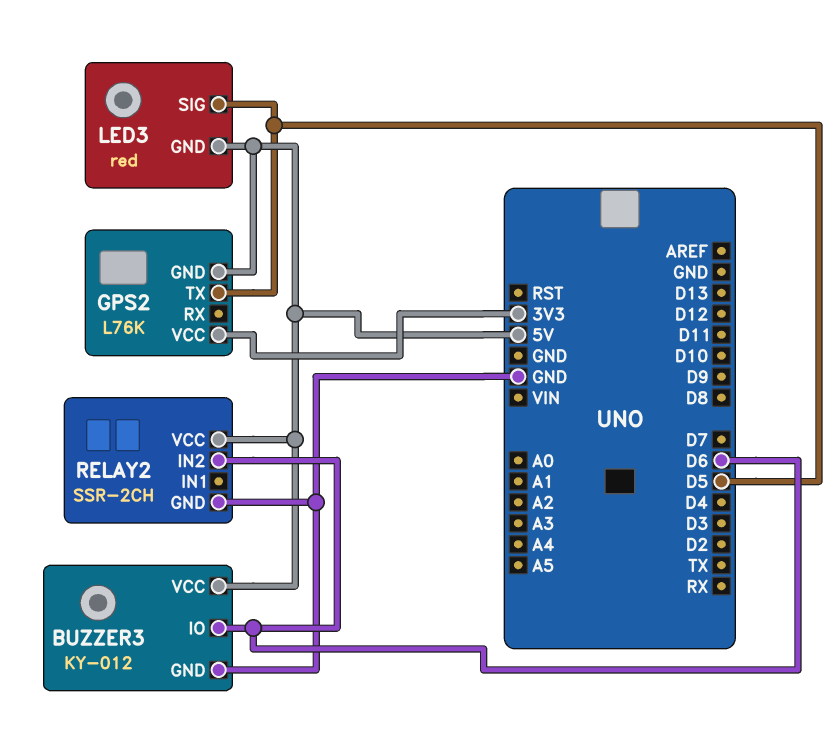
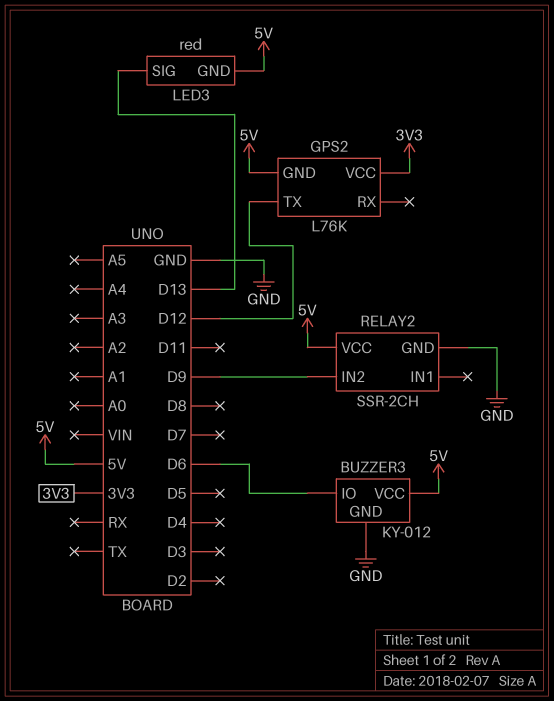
GPS2 pin TX: D5 -> D12
LED3 pin SIG: D5 -> D13
RELAY2 pin IN2: D6 -> D9

